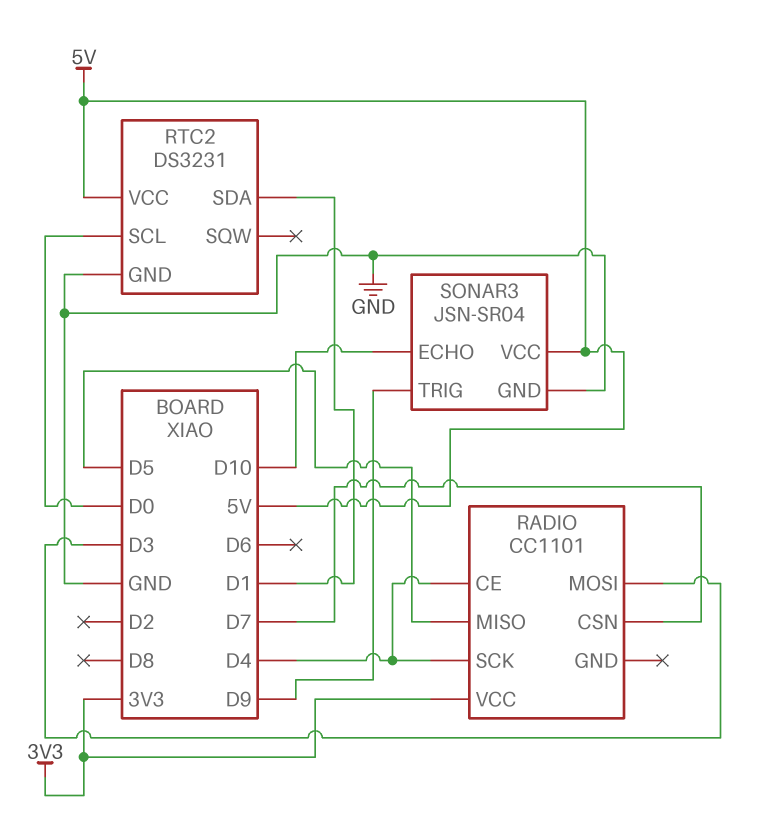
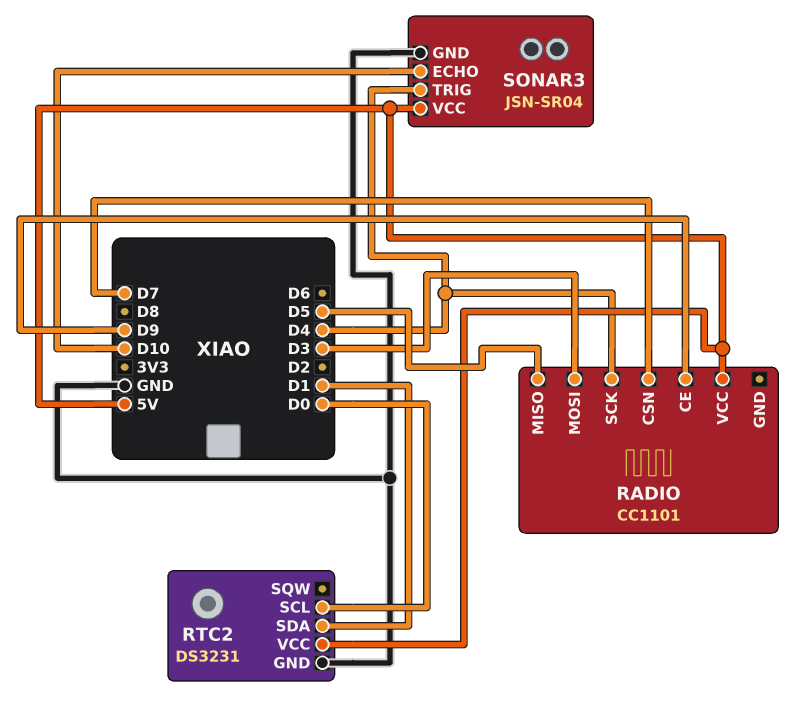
RADIO pin CE: D4 -> D9
RADIO pin VCC: 3V3 -> 5V
SONAR3 pin TRIG: D9 -> D4

